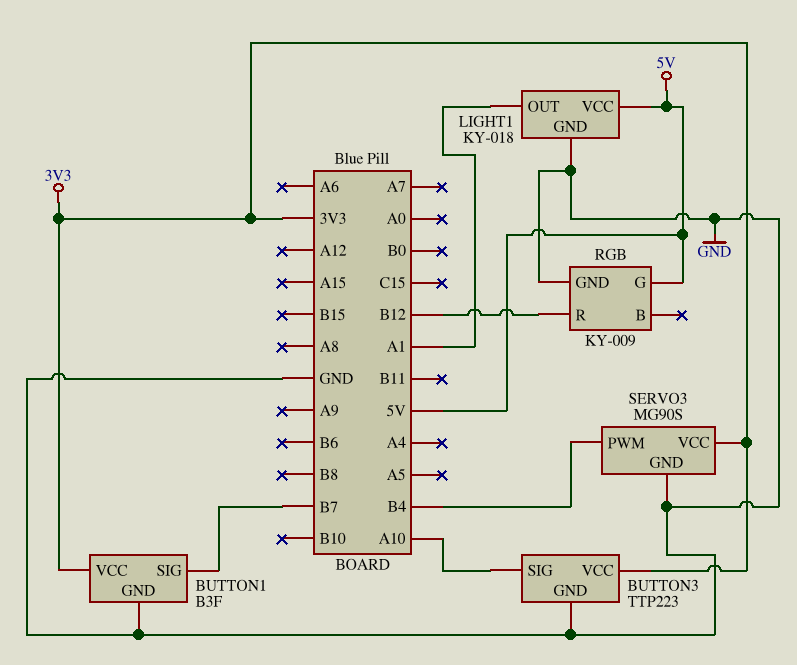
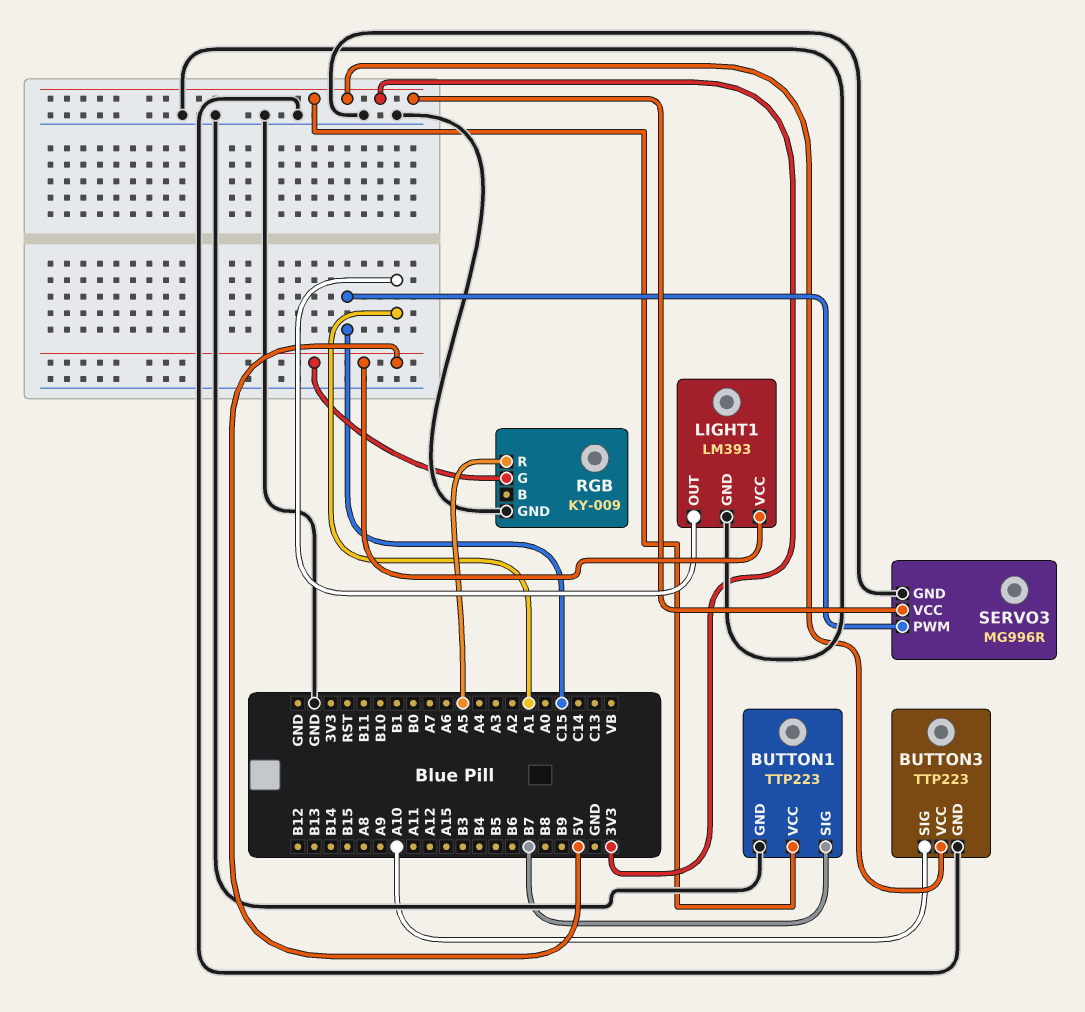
BUTTON1: B3F -> TTP223
LIGHT1: KY-018 -> LM393
RGB pin R: B12 -> A5
SERVO3: MG90S -> MG996R
SERVO3 pin PWM: B4 -> C15

